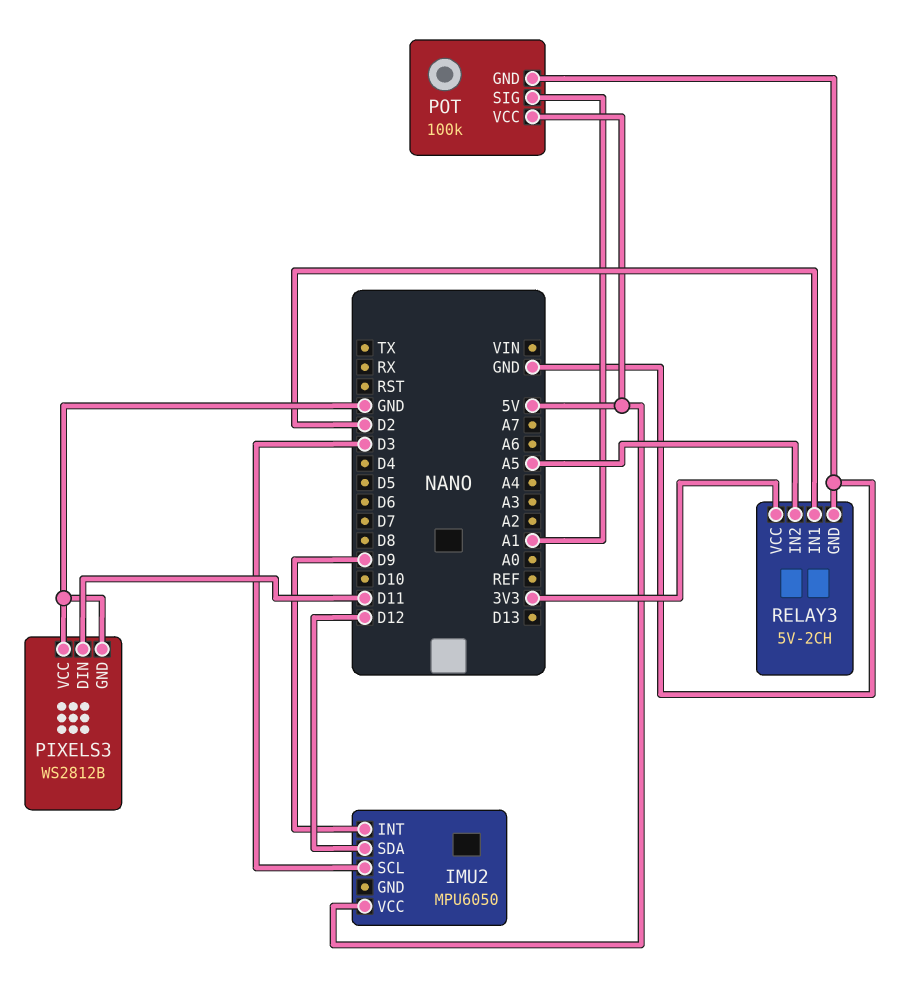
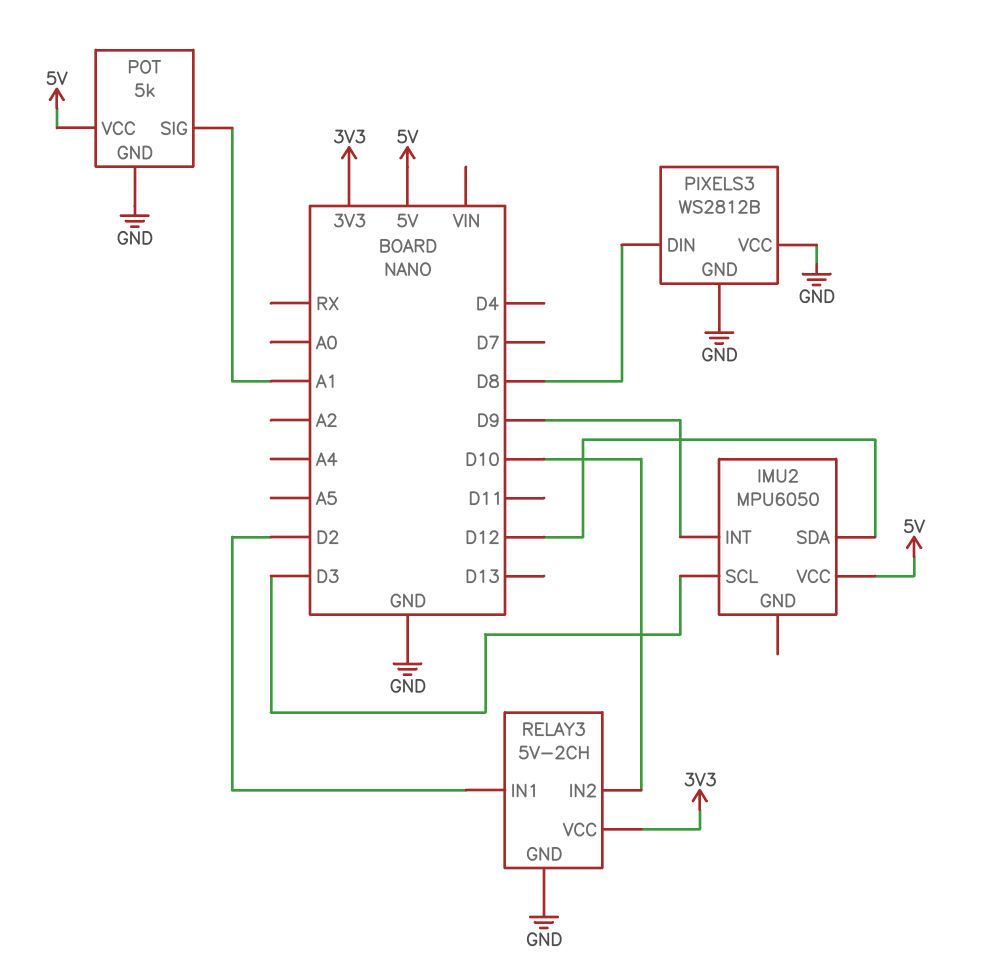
PIXELS3 pin DIN: D11 -> D8
POT: 100k -> 5k
RELAY3 pin IN2: A5 -> D10

